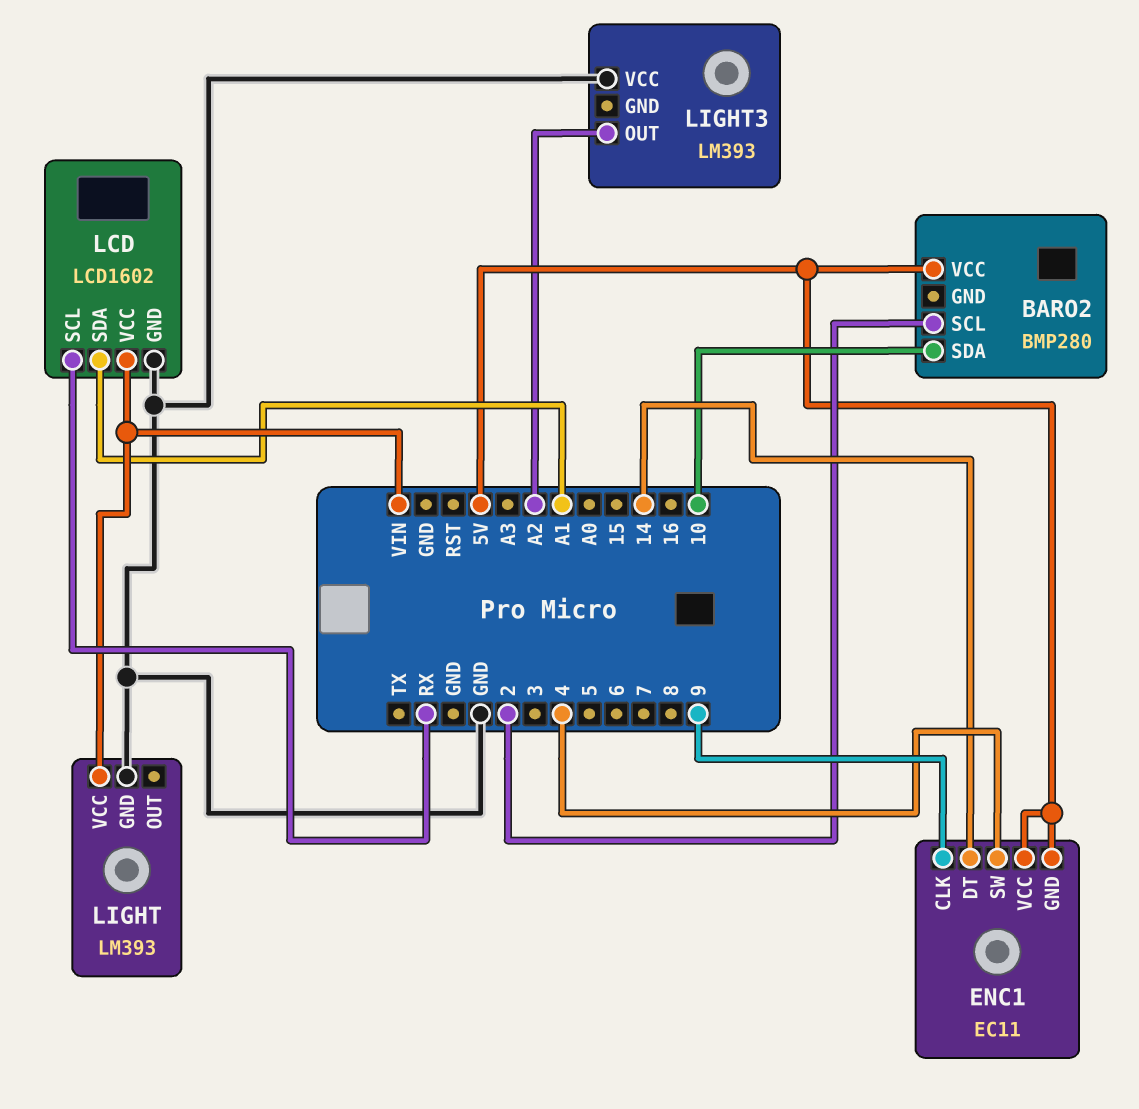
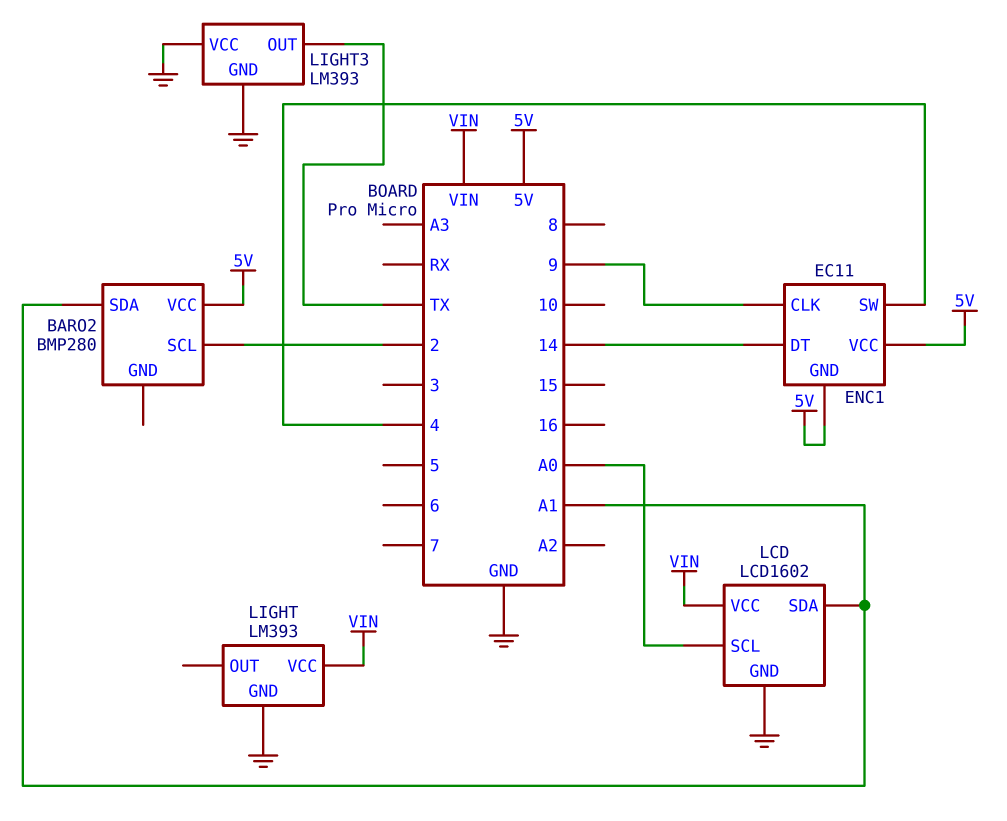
BARO2 pin SDA: 10 -> A1
LCD pin SCL: RX -> A0
LIGHT3 pin GND: none -> GND
LIGHT3 pin OUT: A2 -> TX

